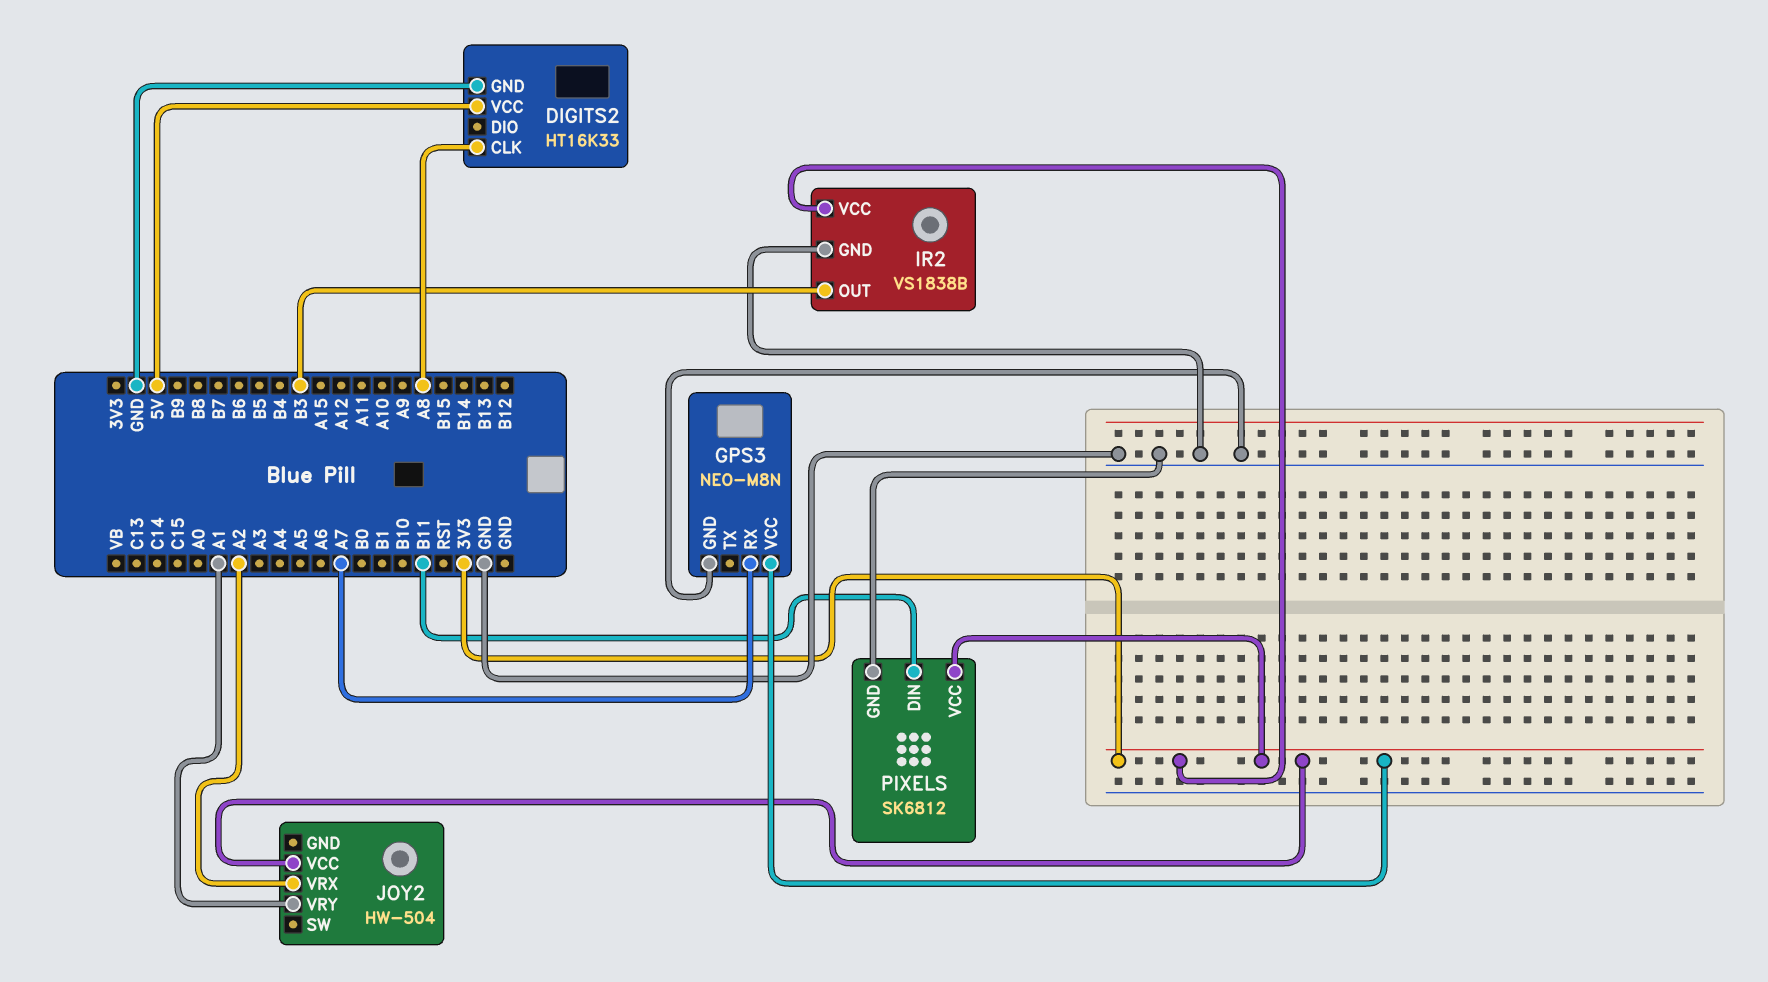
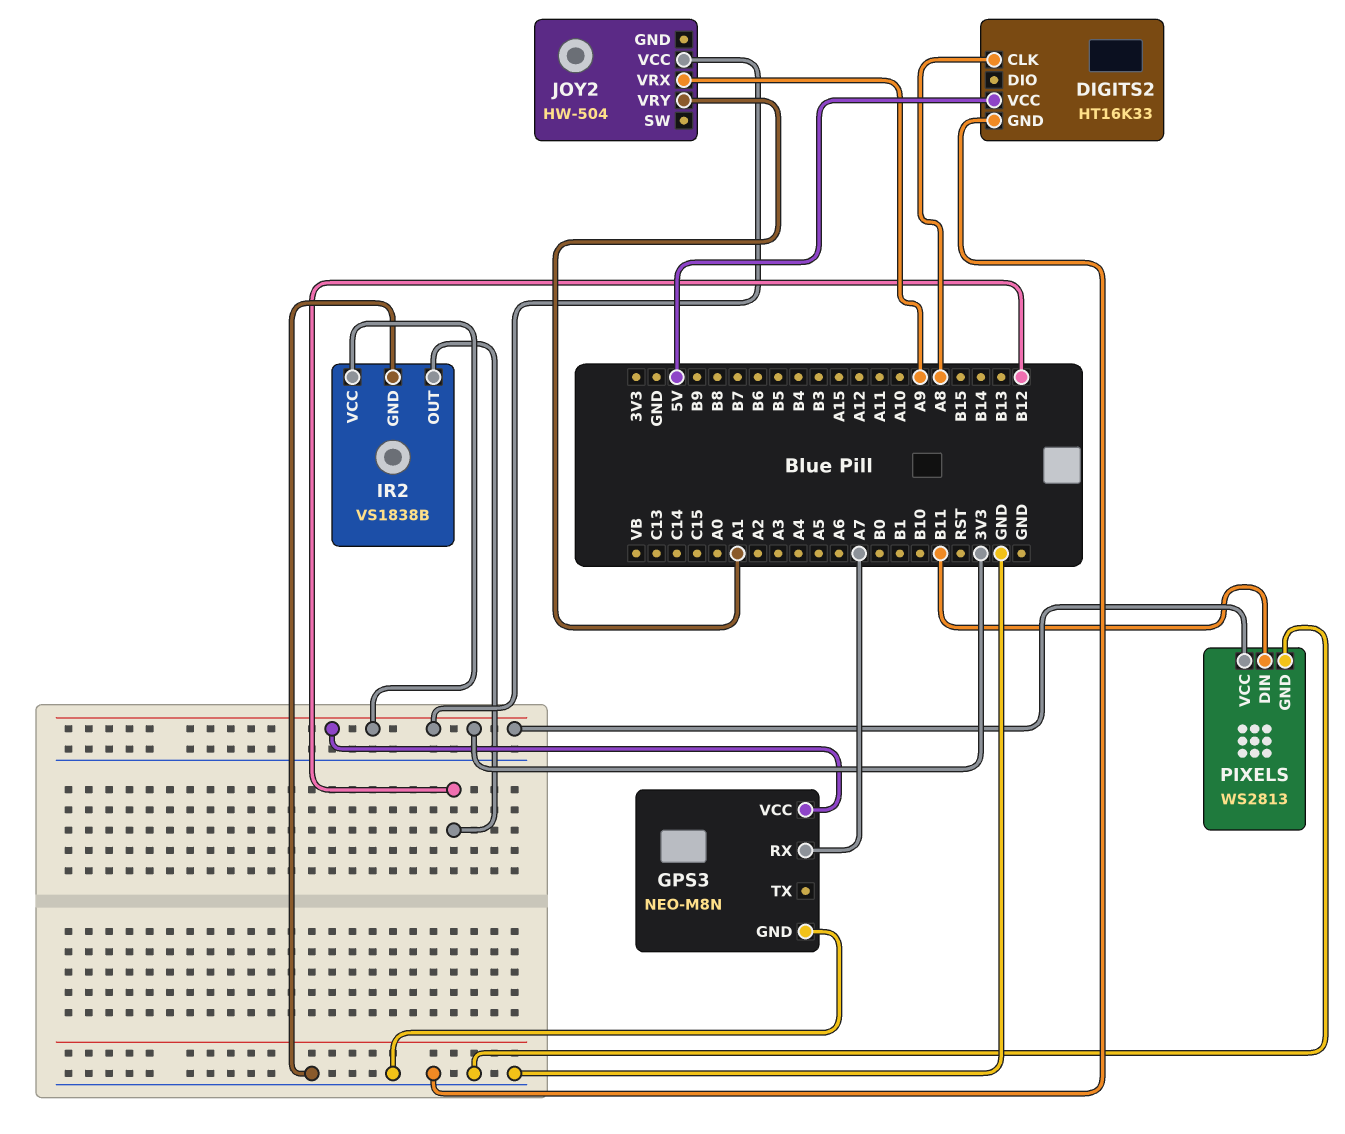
IR2 pin OUT: B3 -> B12
JOY2 pin VRX: A2 -> A9
PIXELS: SK6812 -> WS2813

